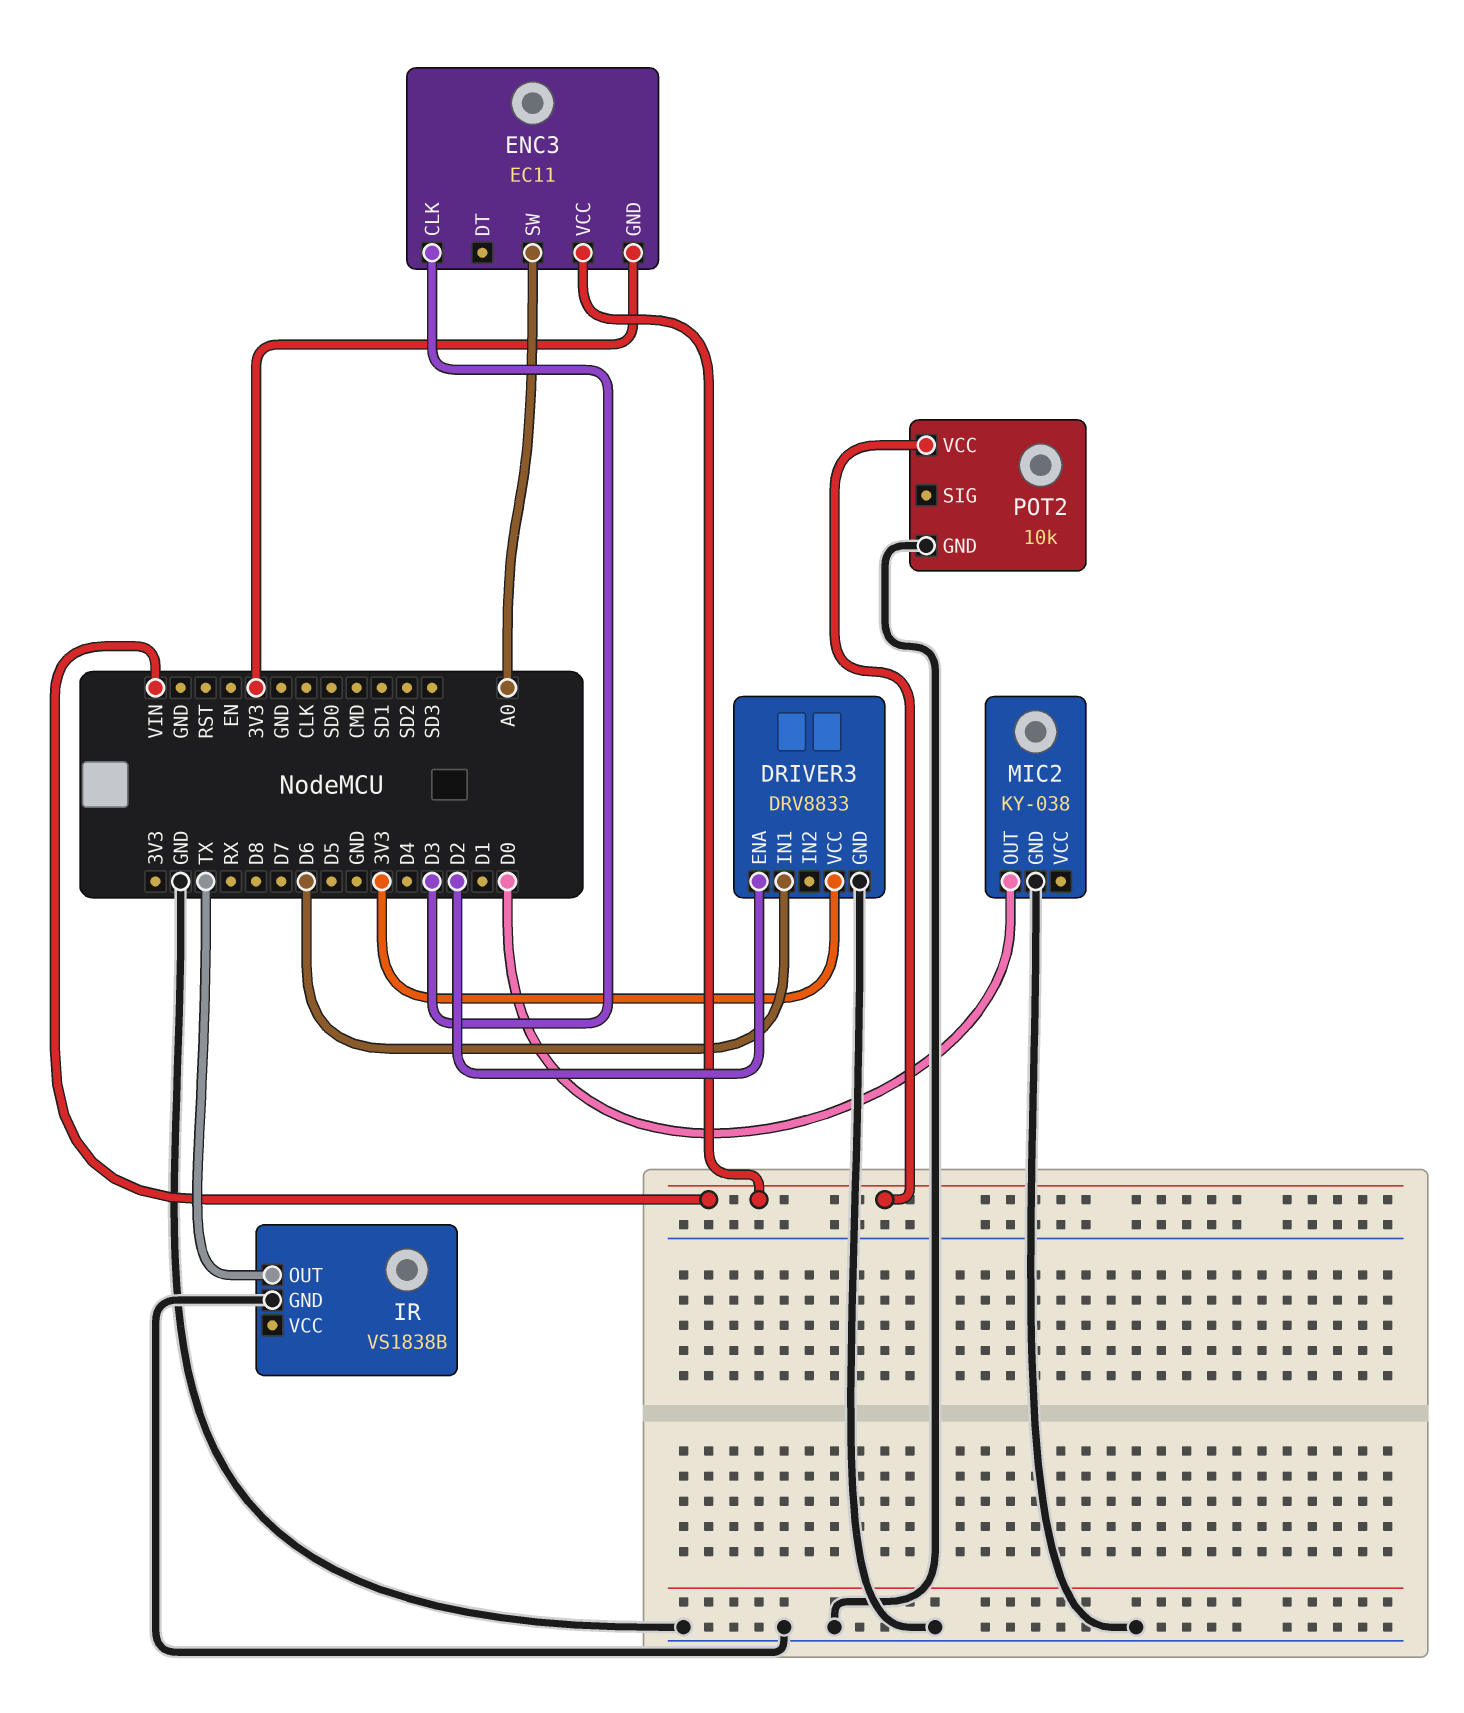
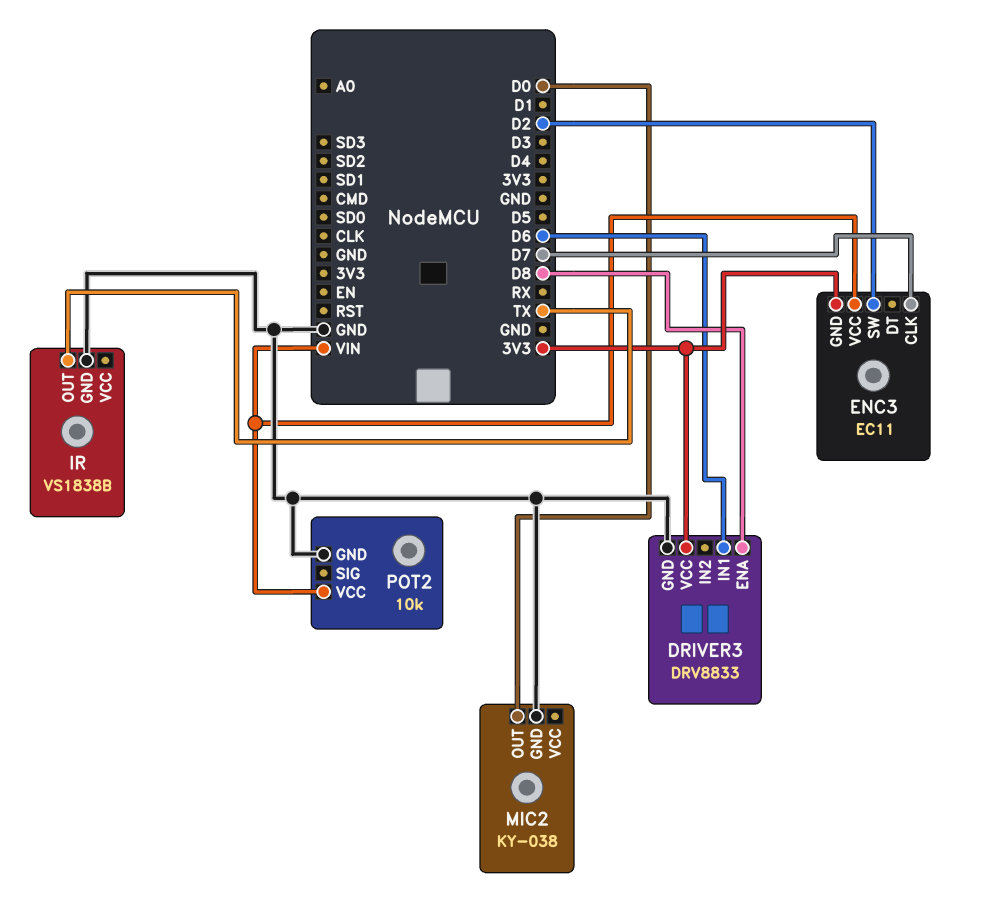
DRIVER3 pin ENA: D2 -> D8
ENC3 pin CLK: D3 -> D7
ENC3 pin SW: A0 -> D2

